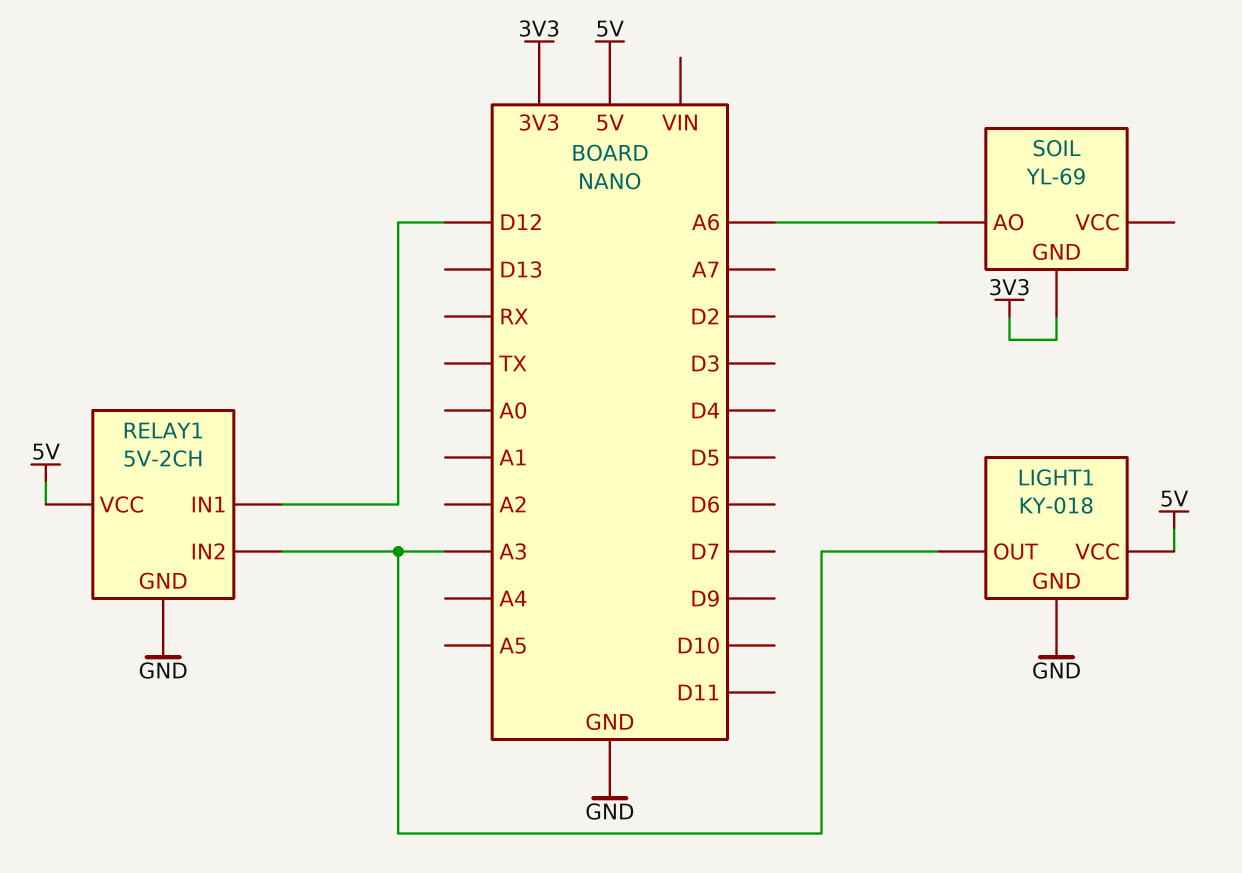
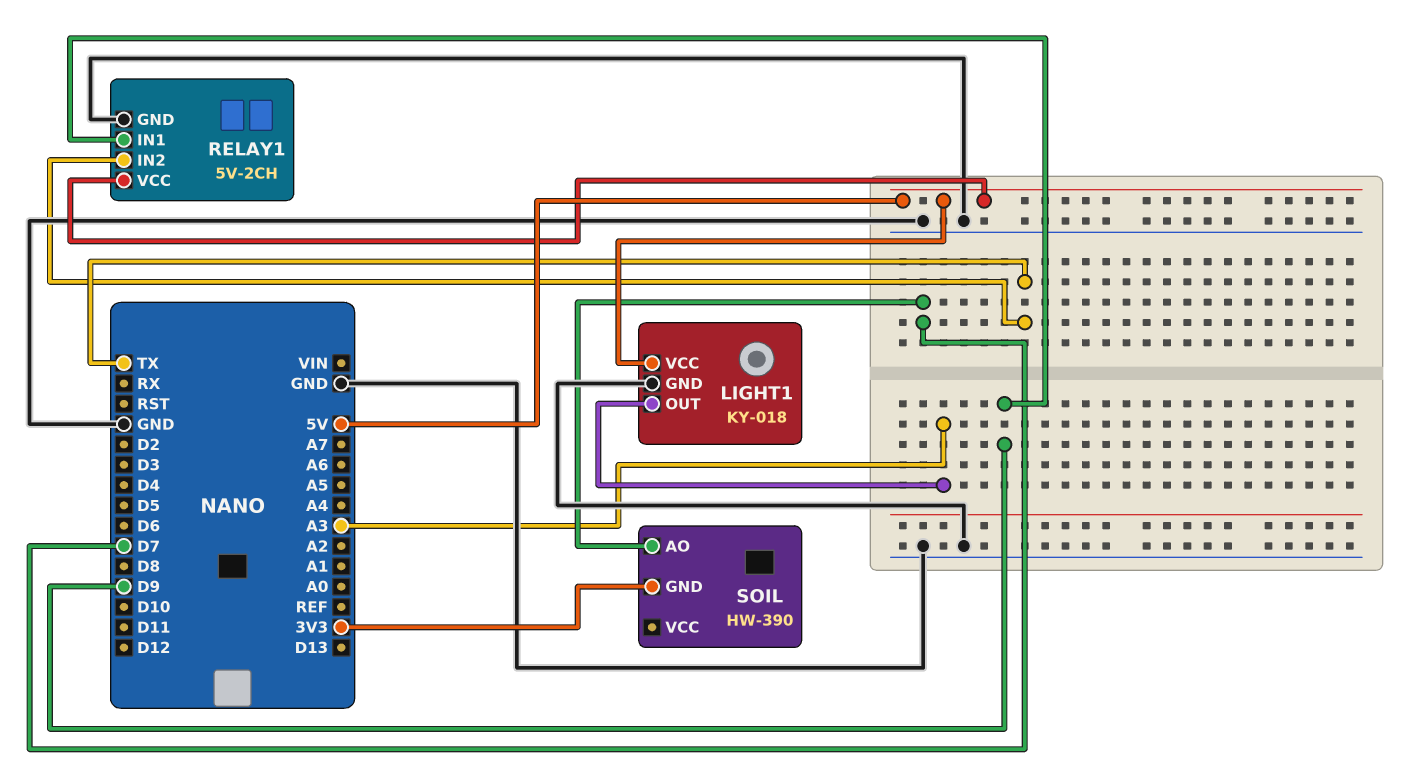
RELAY1 pin IN1: D12 -> D9
RELAY1 pin IN2: A3 -> TX
SOIL: YL-69 -> HW-390
SOIL pin AO: A6 -> D7

